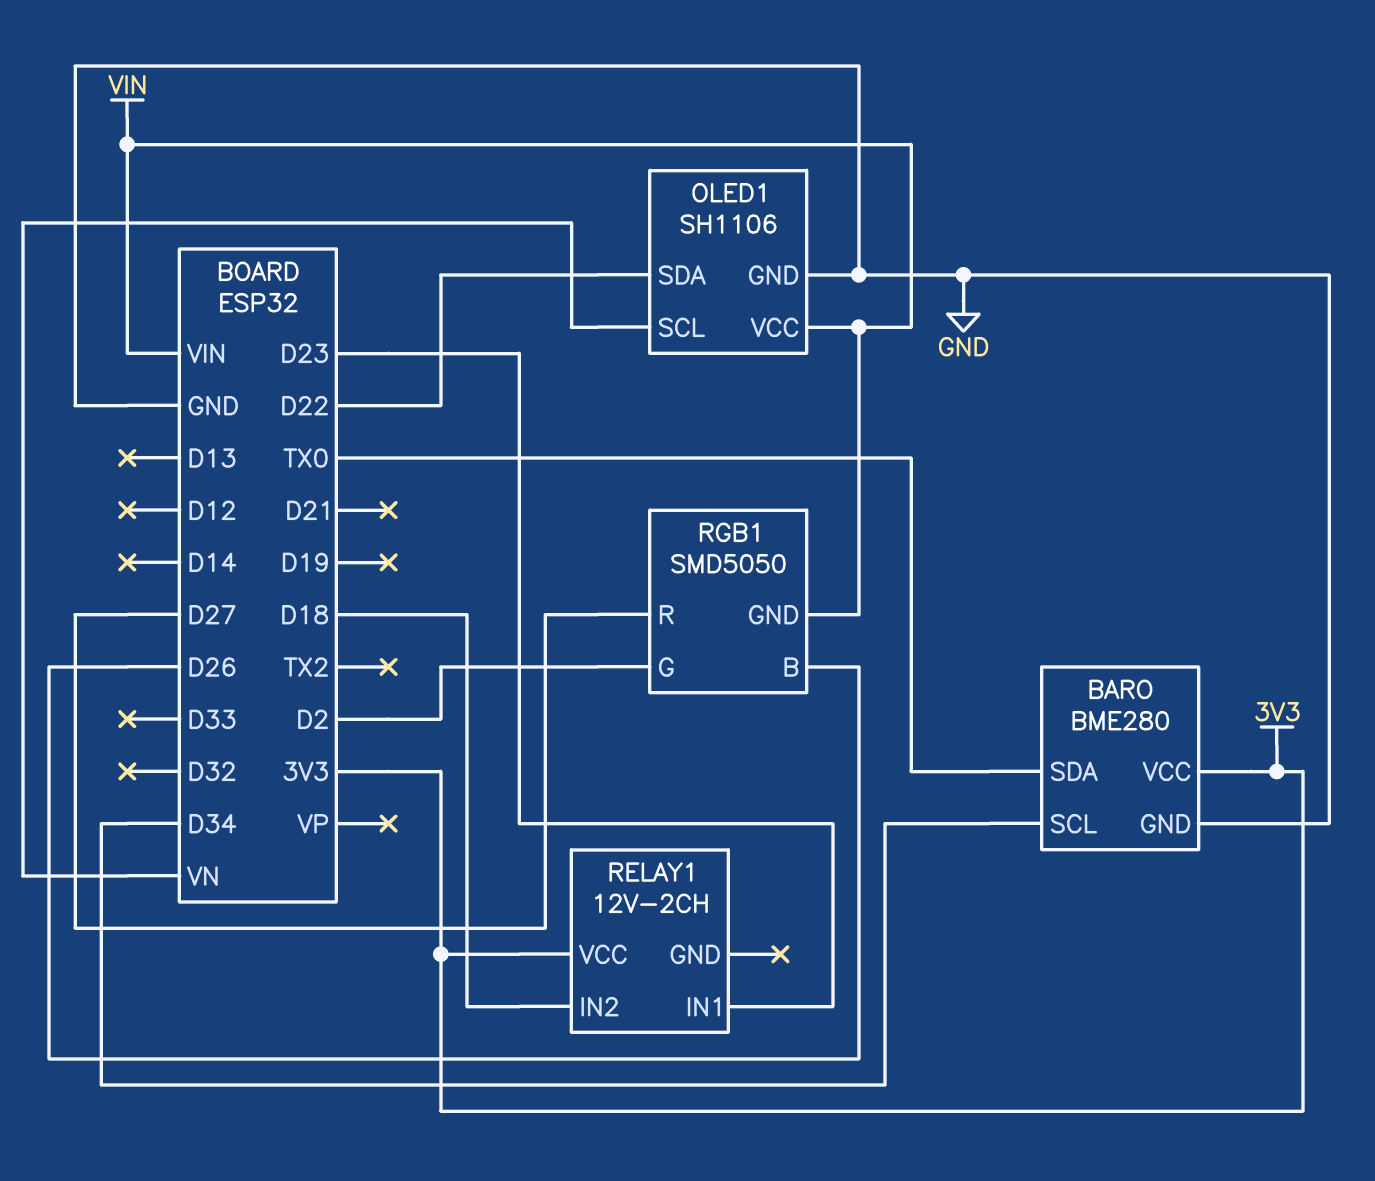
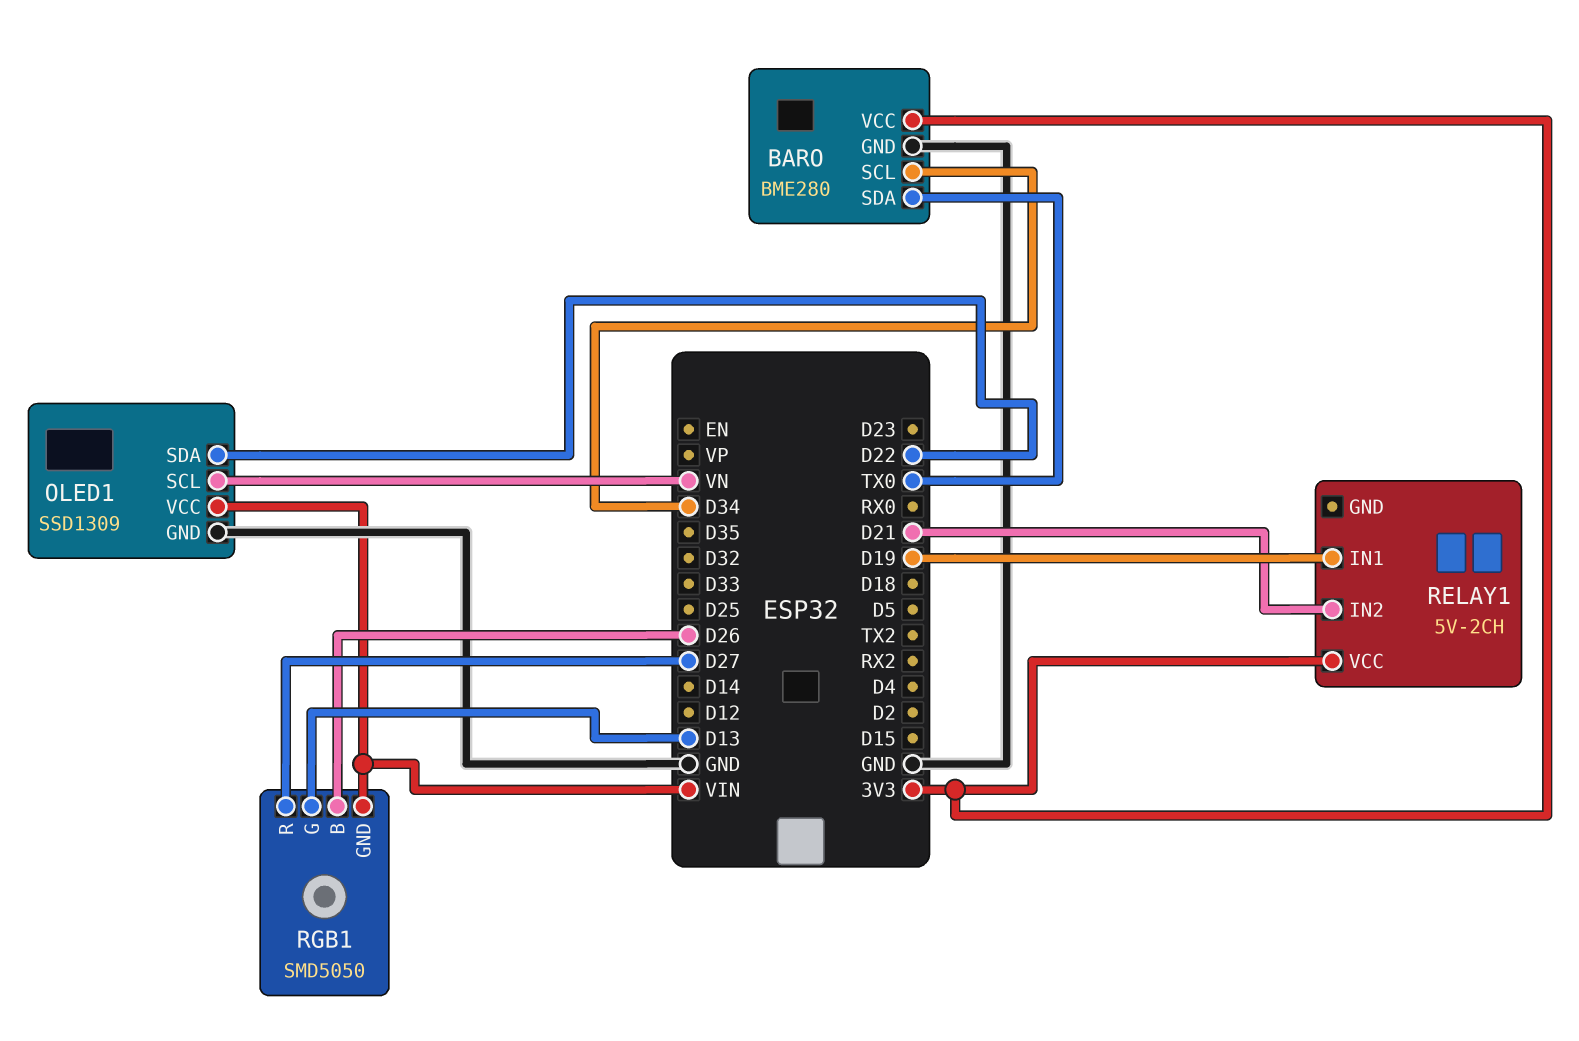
OLED1: SH1106 -> SSD1309
RELAY1: 12V-2CH -> 5V-2CH
RELAY1 pin IN1: D23 -> D19
RELAY1 pin IN2: D18 -> D21
RGB1 pin G: D2 -> D13

